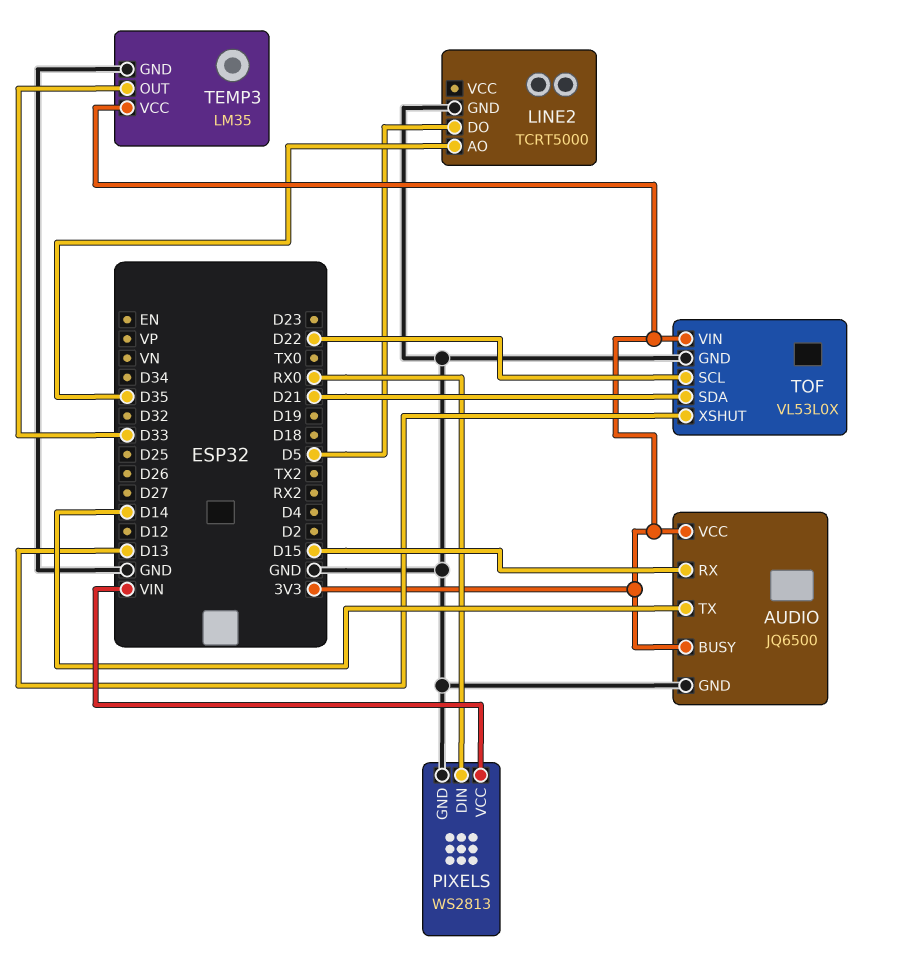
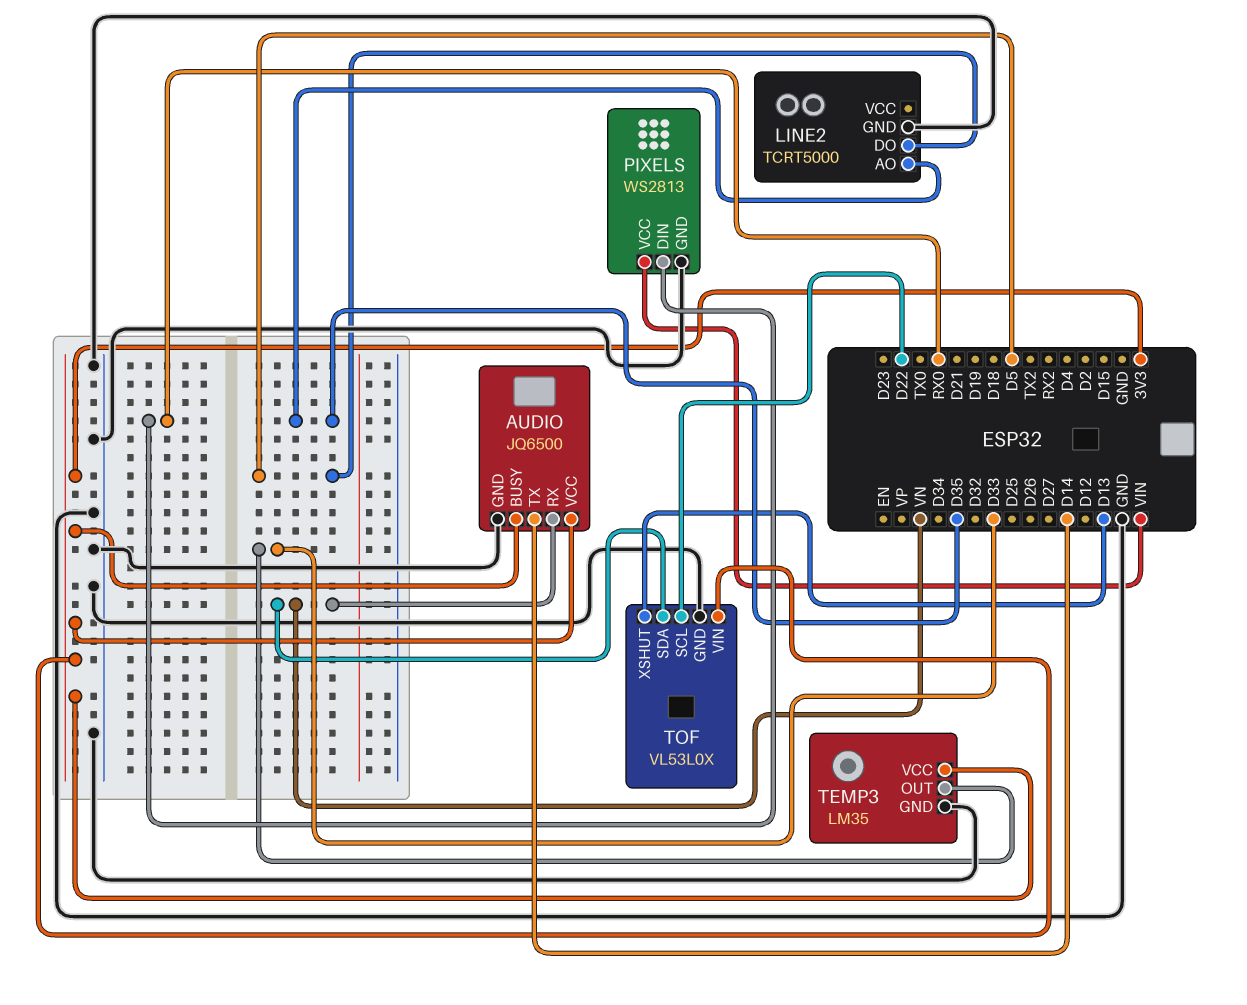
AUDIO pin RX: D15 -> VN
TOF pin SDA: D21 -> VN

